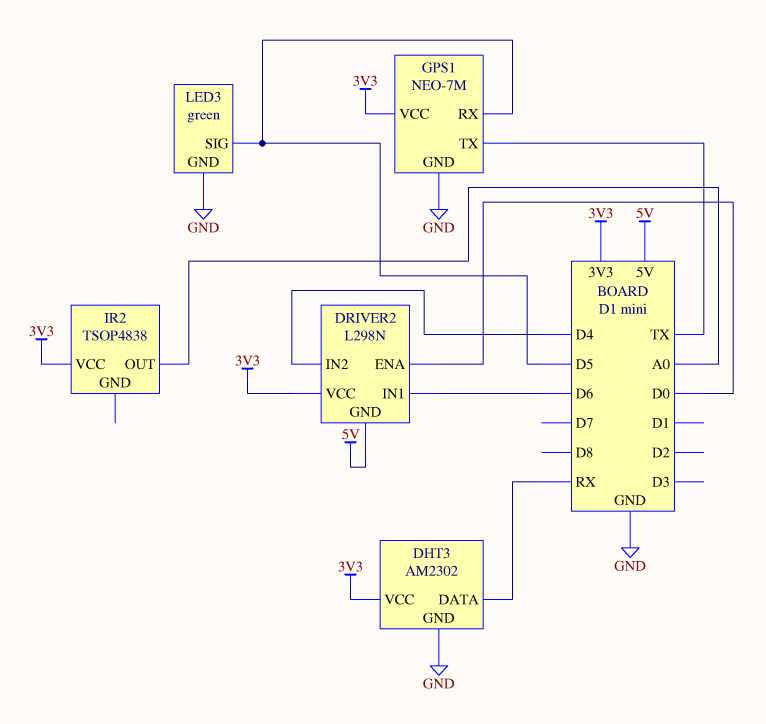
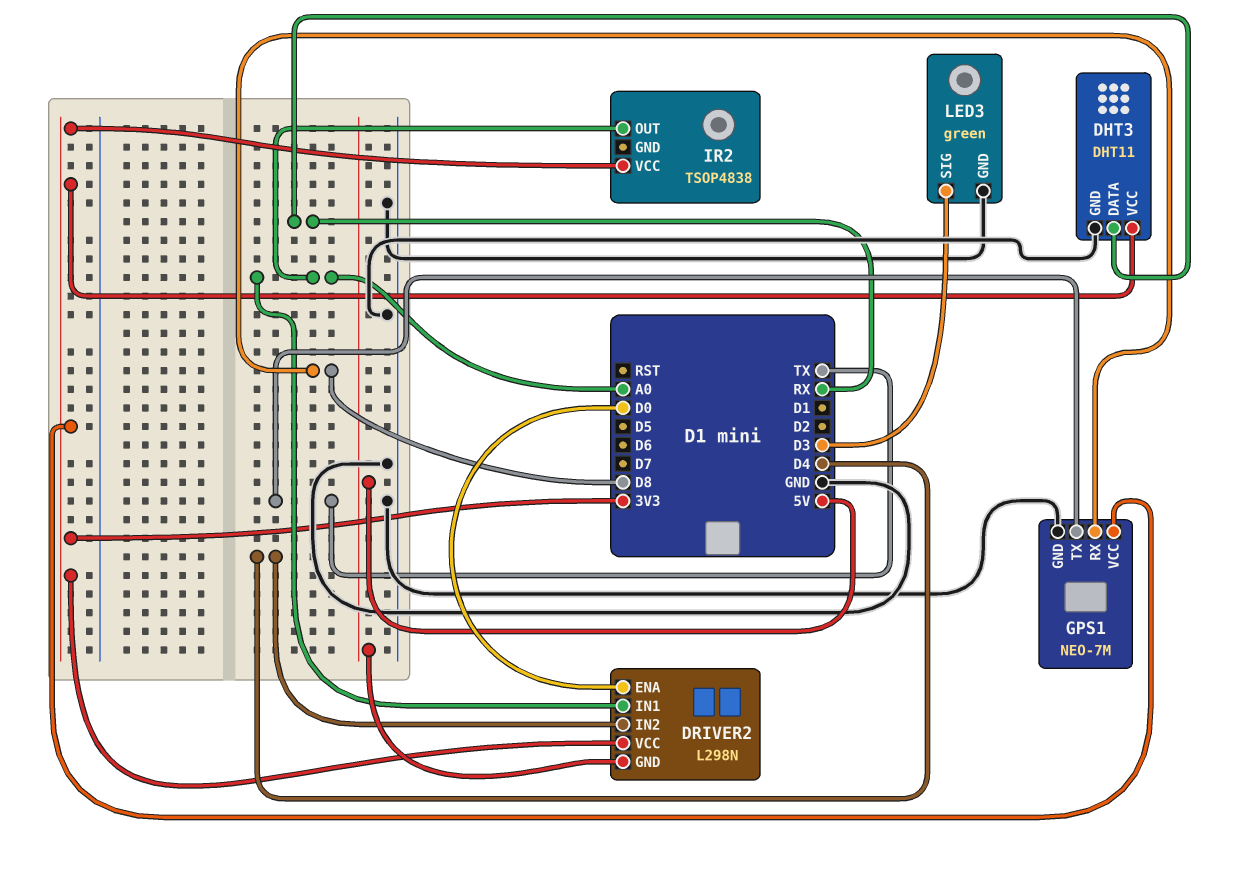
DHT3: AM2302 -> DHT11
DRIVER2 pin IN1: D6 -> A0
GPS1 pin RX: D5 -> D8
LED3 pin SIG: D5 -> D3

